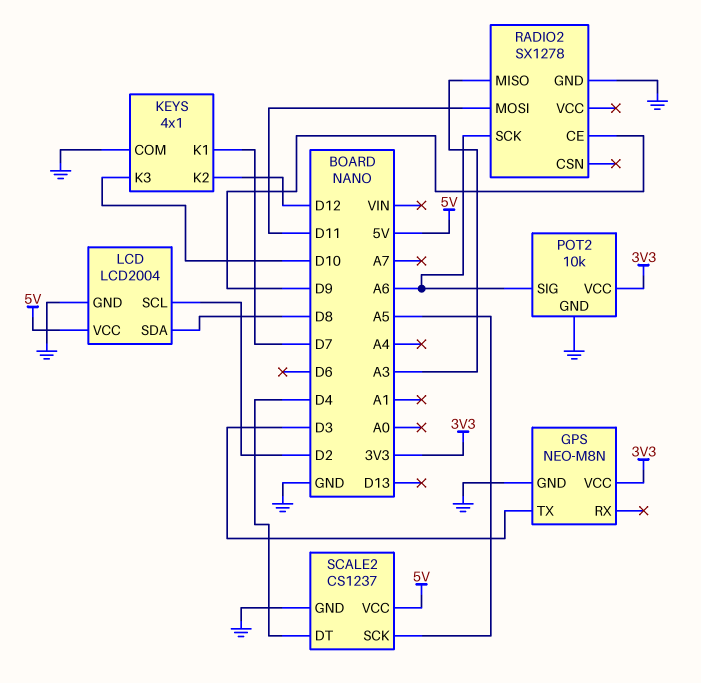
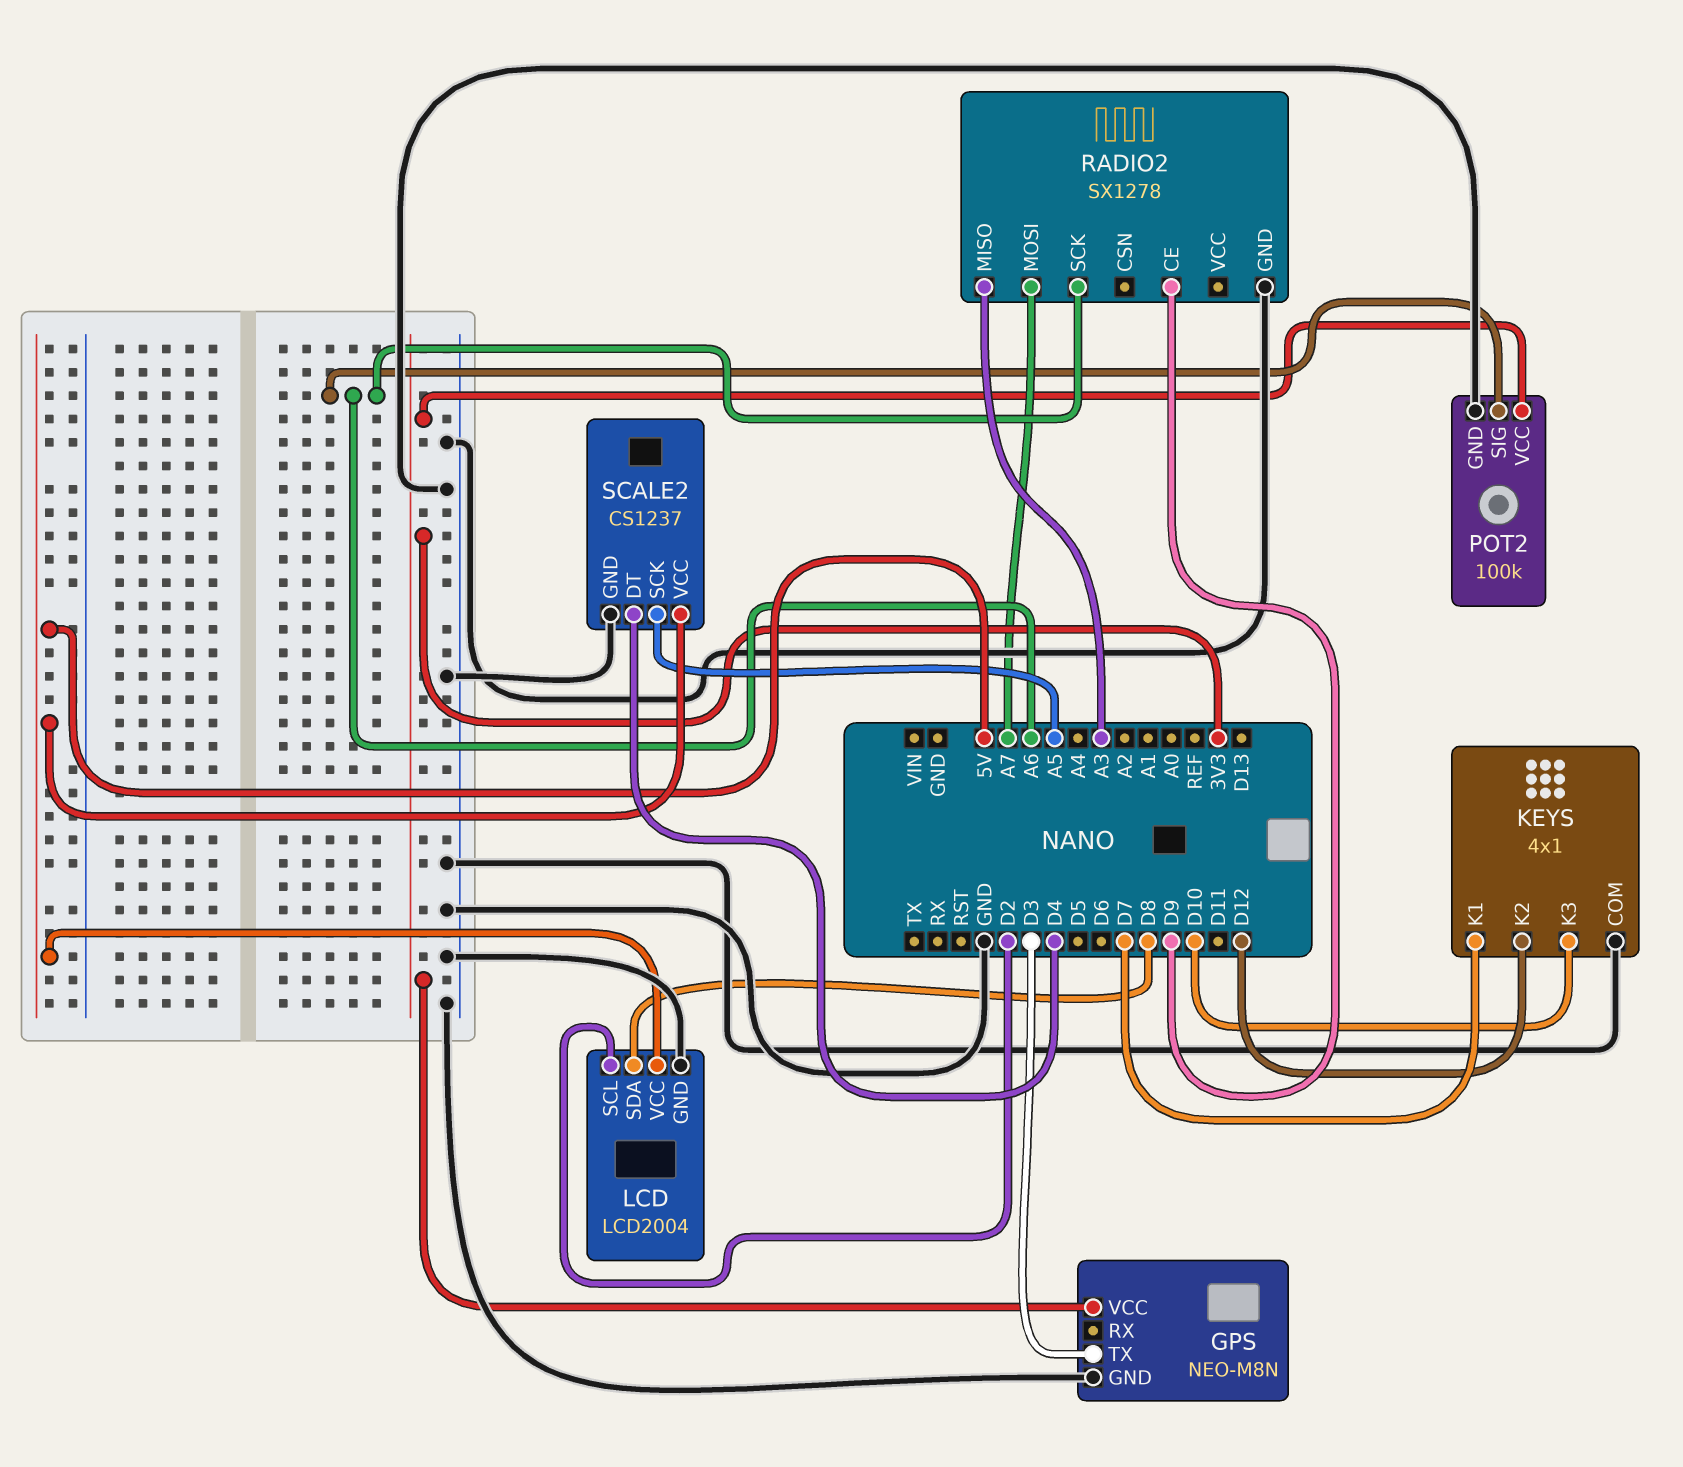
POT2: 10k -> 100k
RADIO2 pin MOSI: D11 -> A7

